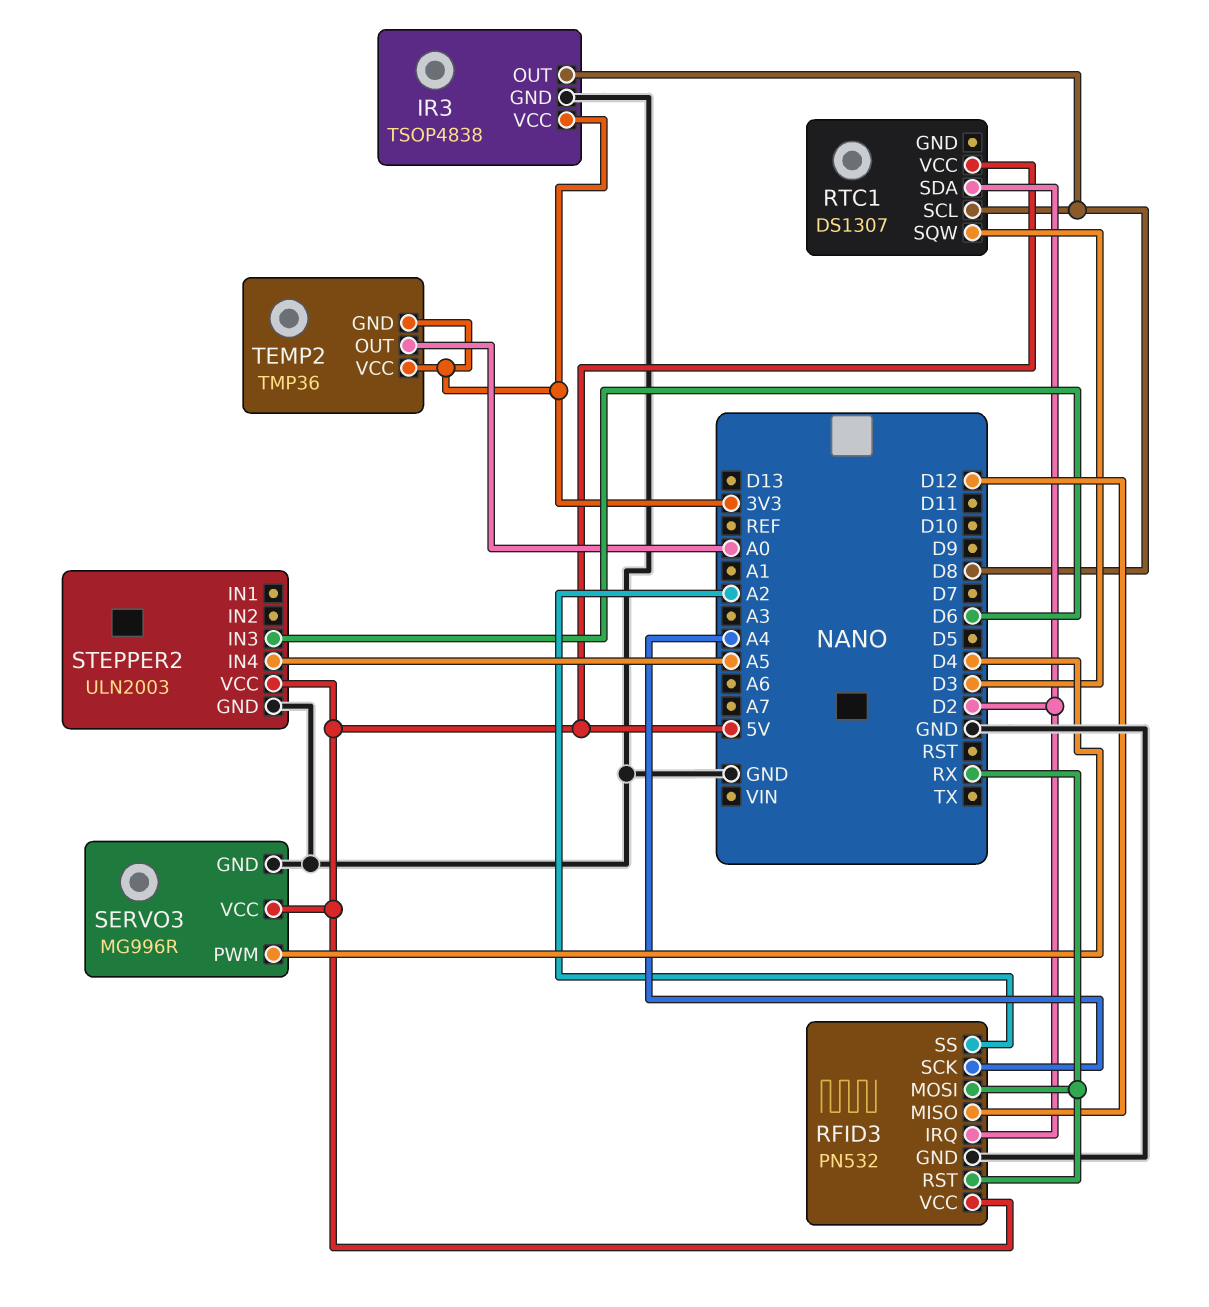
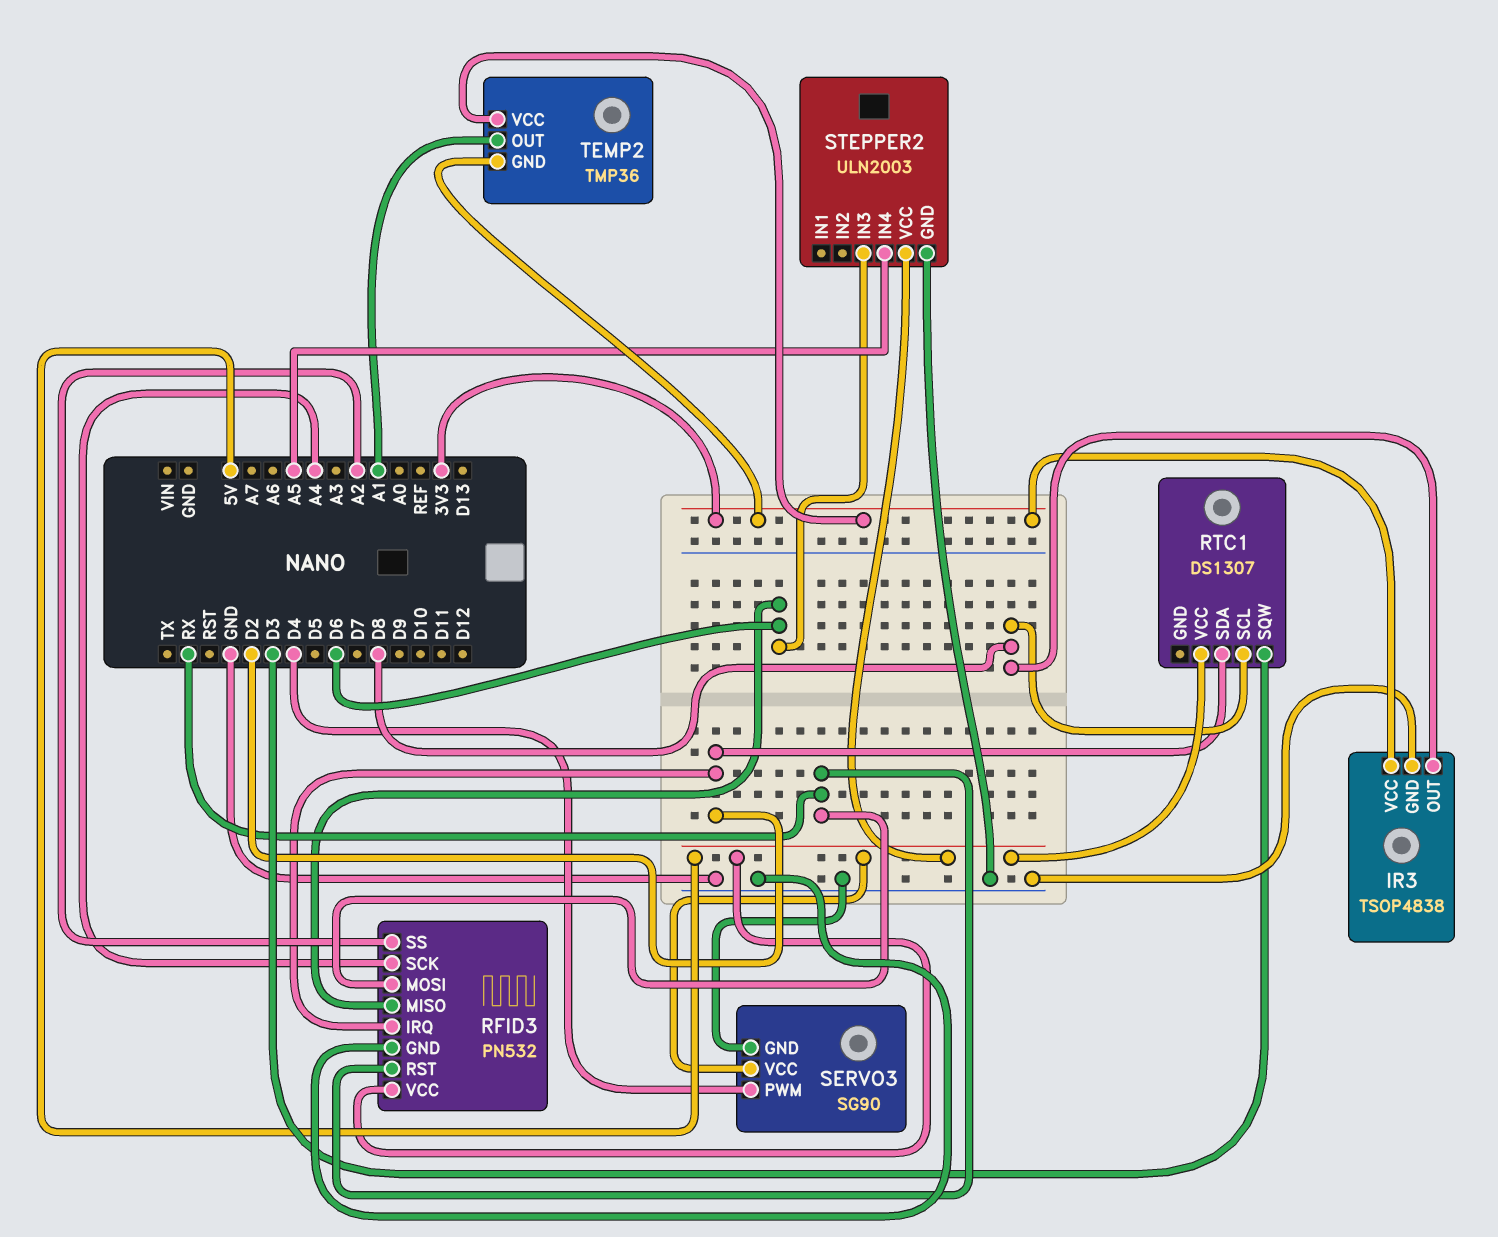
RFID3 pin MISO: D12 -> D6
SERVO3: MG996R -> SG90
TEMP2 pin OUT: A0 -> A1

